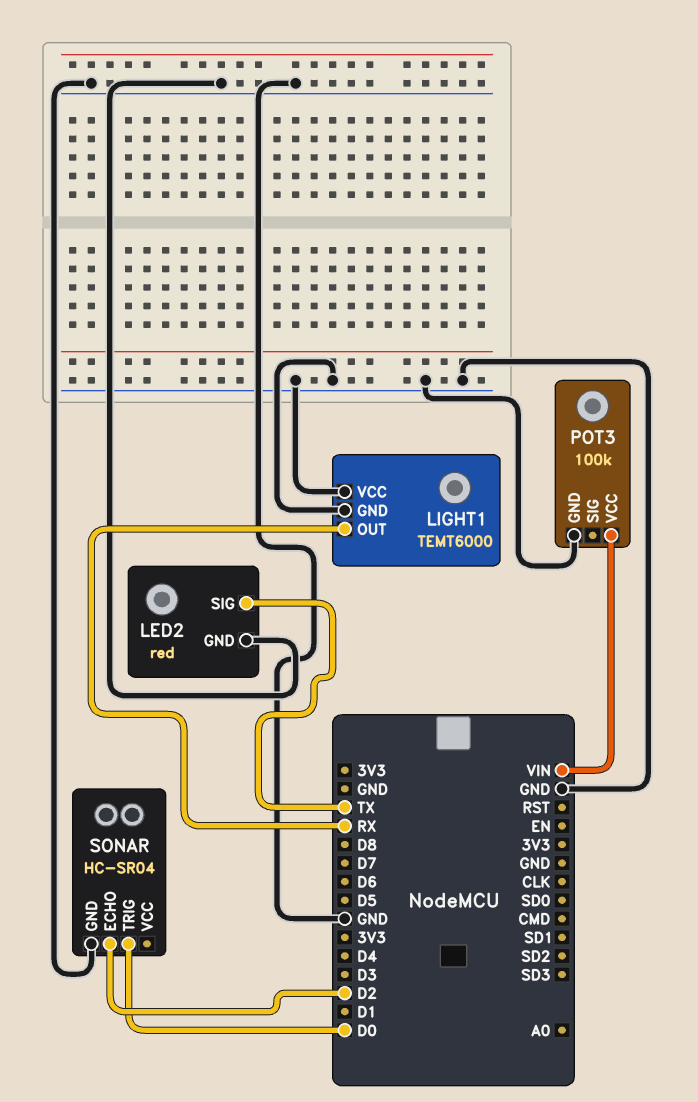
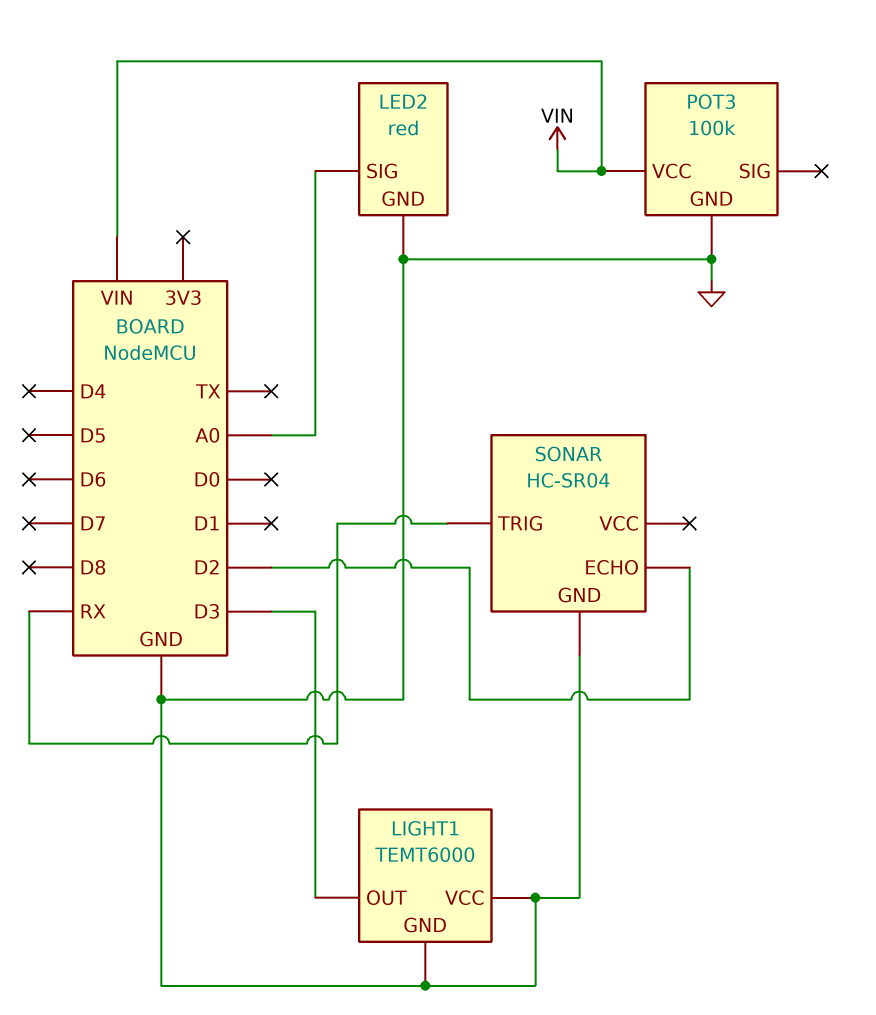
LED2 pin SIG: TX -> A0
LIGHT1 pin OUT: RX -> D3
SONAR pin TRIG: D0 -> RX

